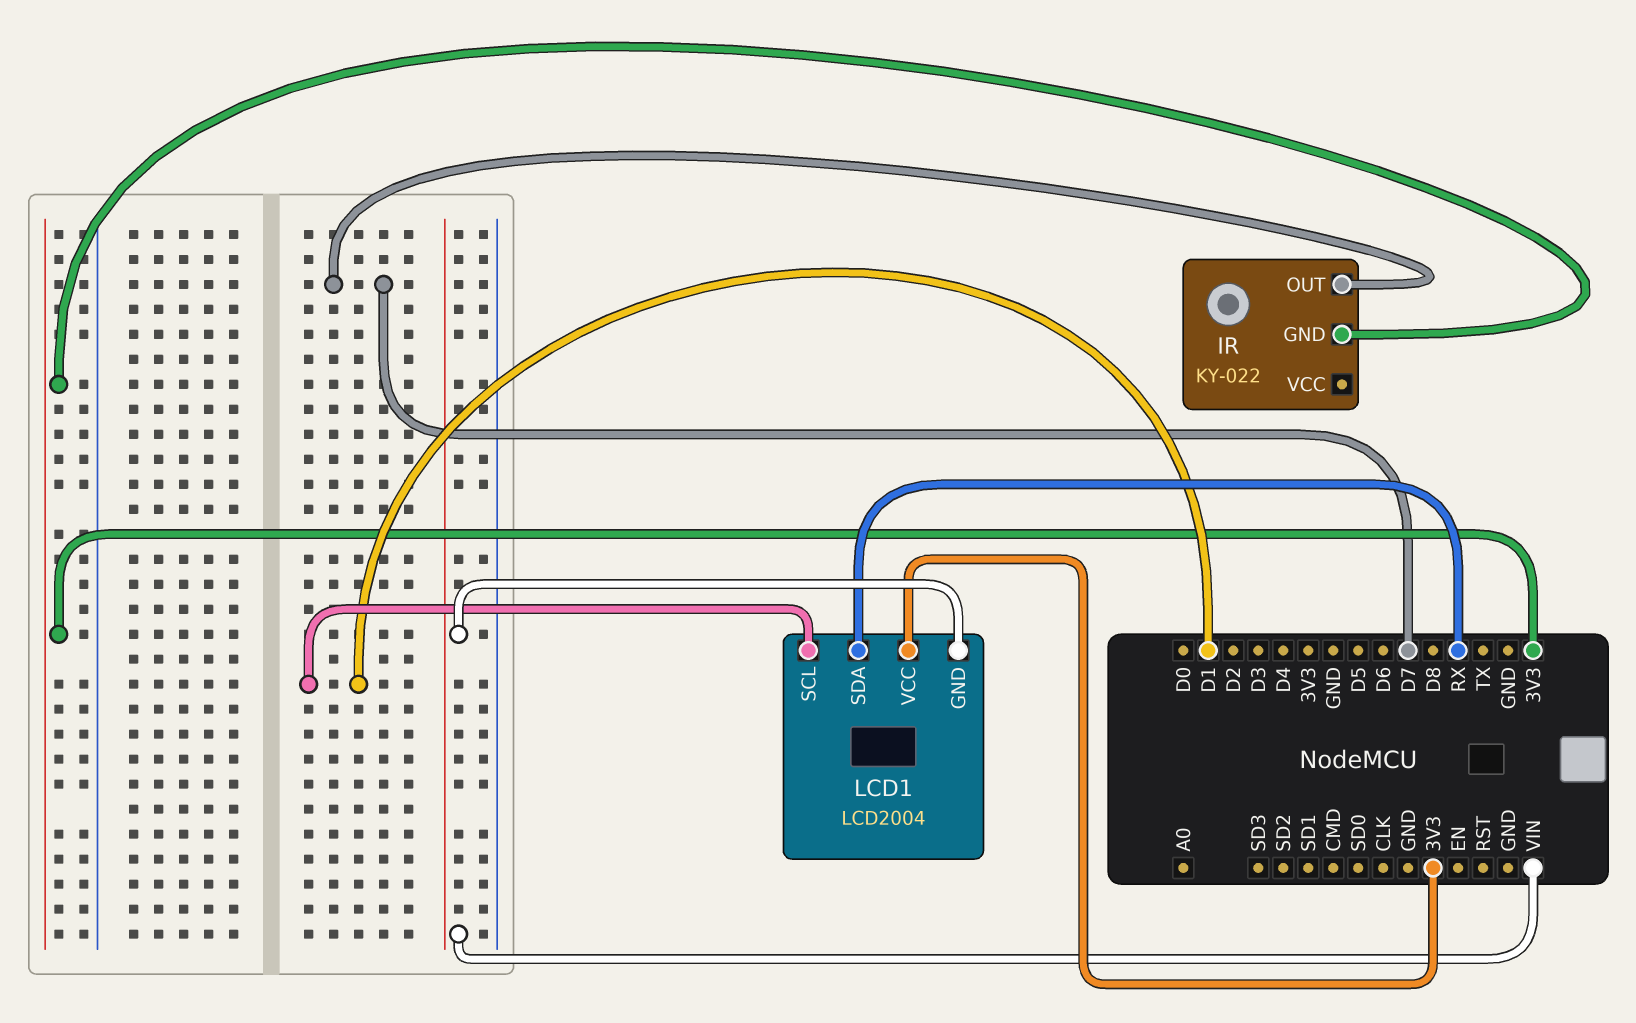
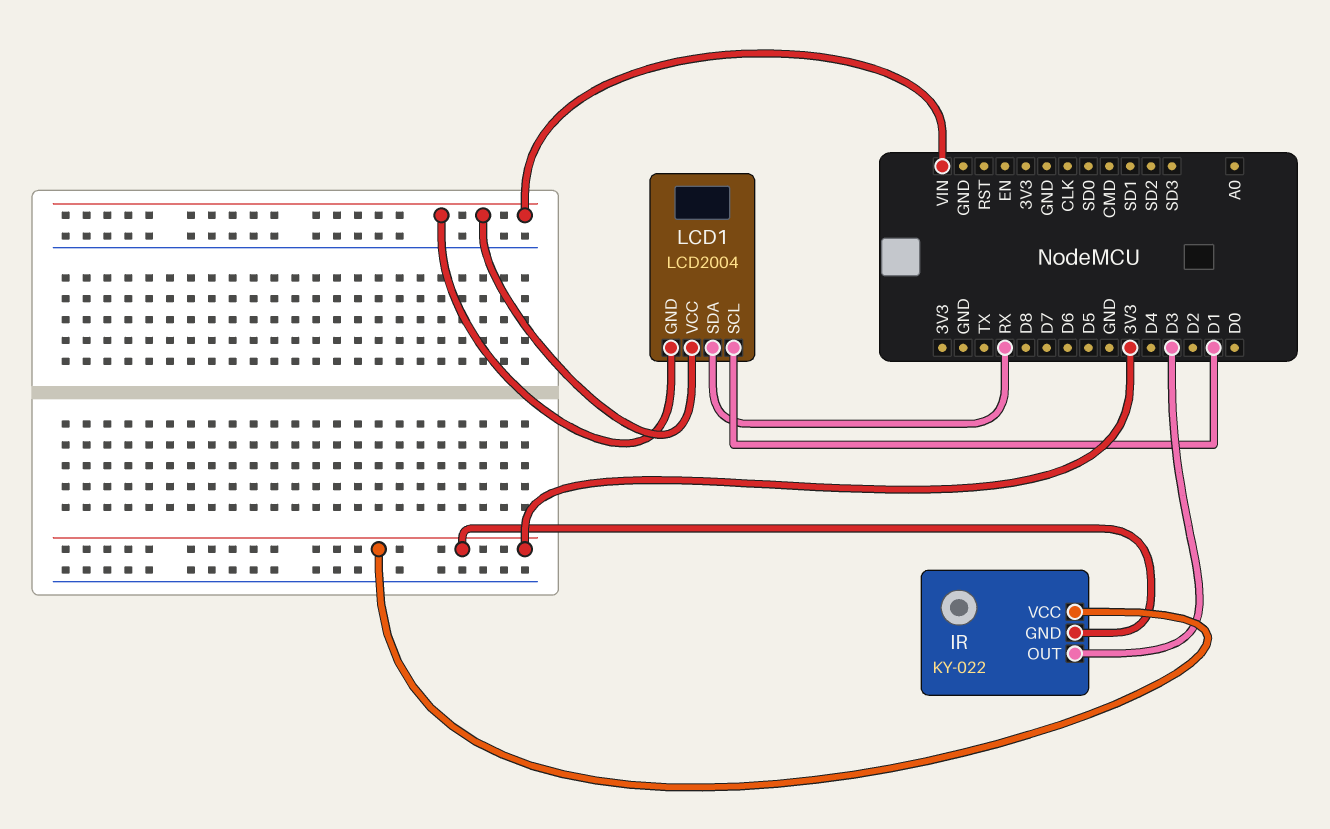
IR pin OUT: D7 -> D3
IR pin VCC: none -> 3V3
LCD1 pin VCC: 3V3 -> VIN

